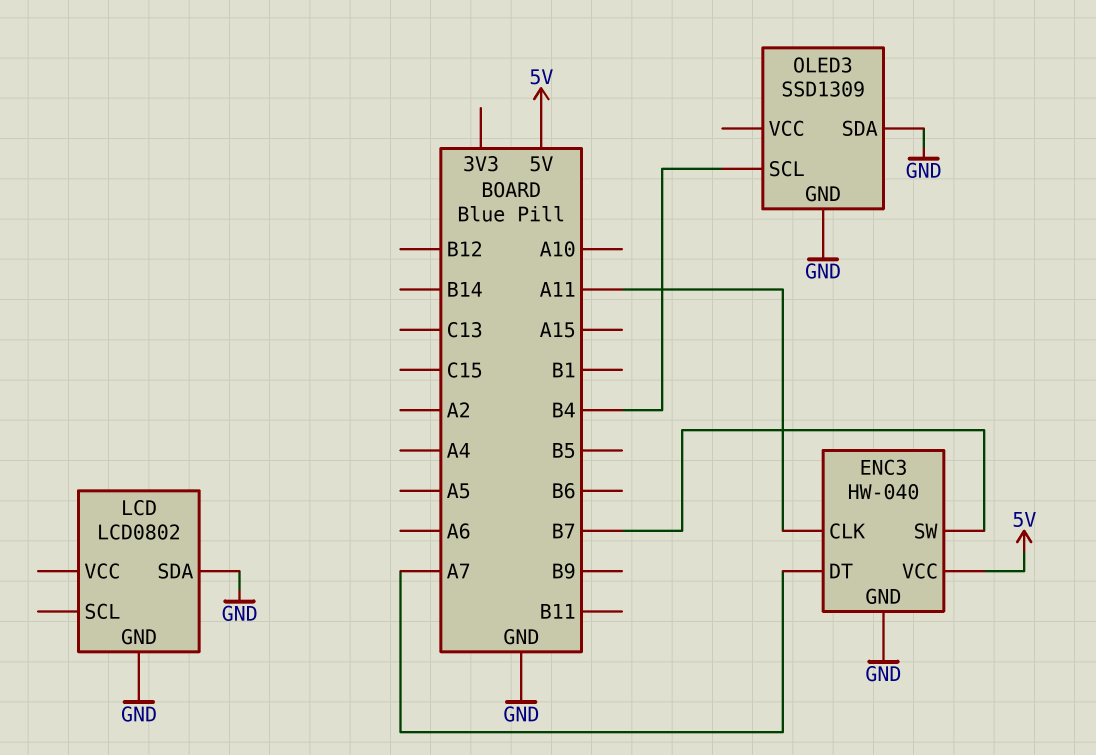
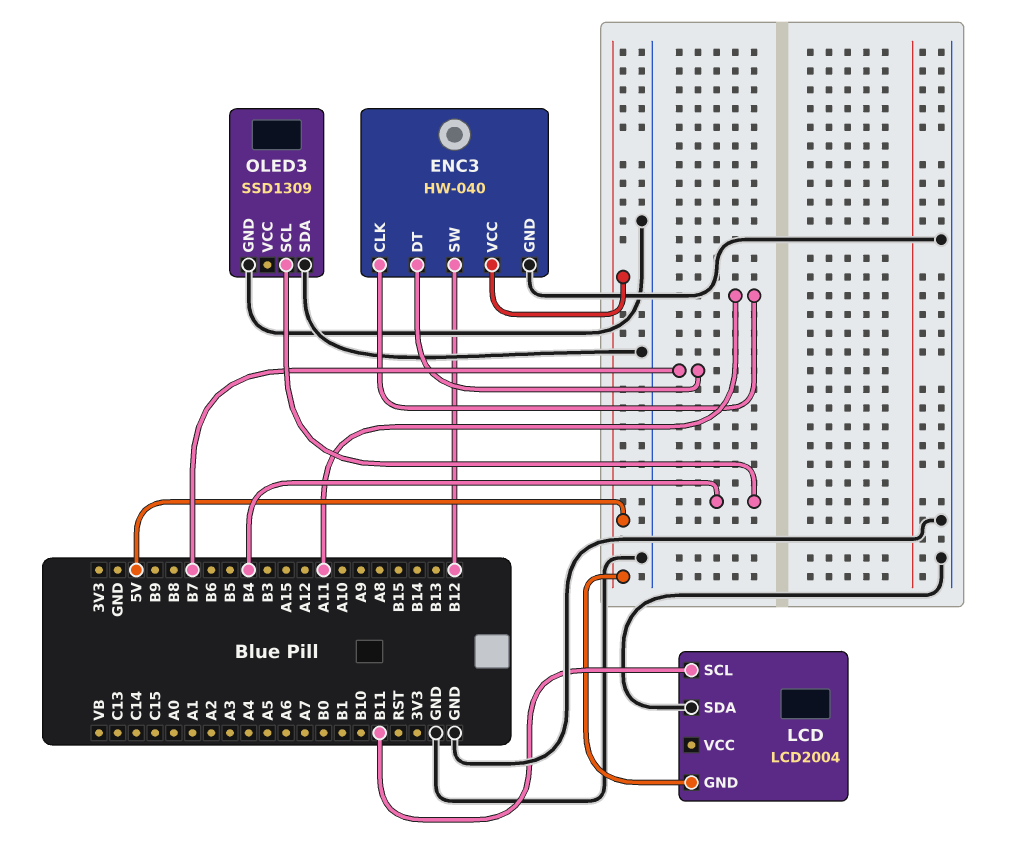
ENC3 pin DT: A7 -> B7
ENC3 pin SW: B7 -> B12
LCD: LCD0802 -> LCD2004
LCD pin GND: GND -> 5V
LCD pin SCL: none -> B11

